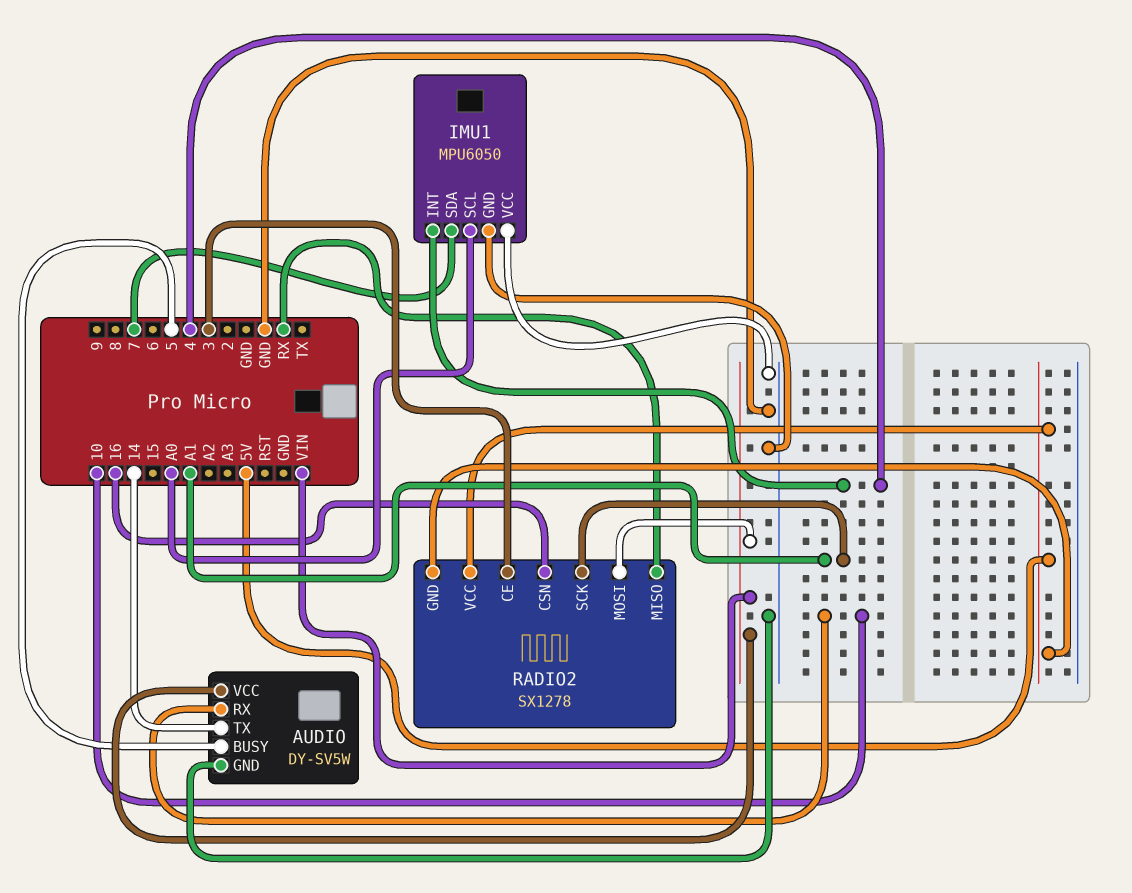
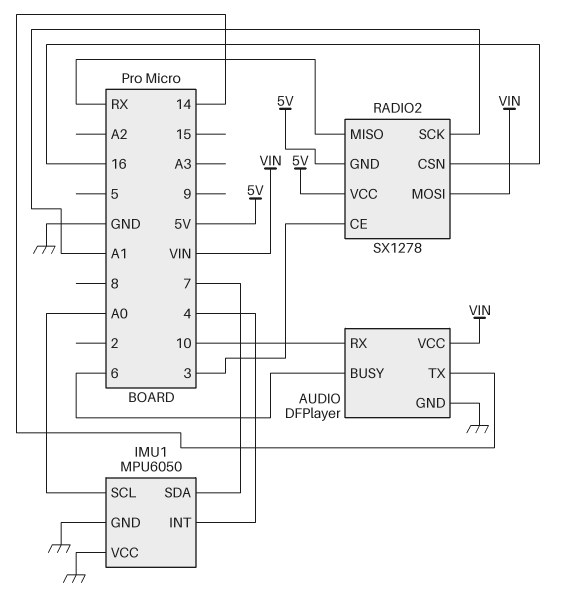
AUDIO: DY-SV5W -> DFPlayer
AUDIO pin BUSY: 5 -> 6

